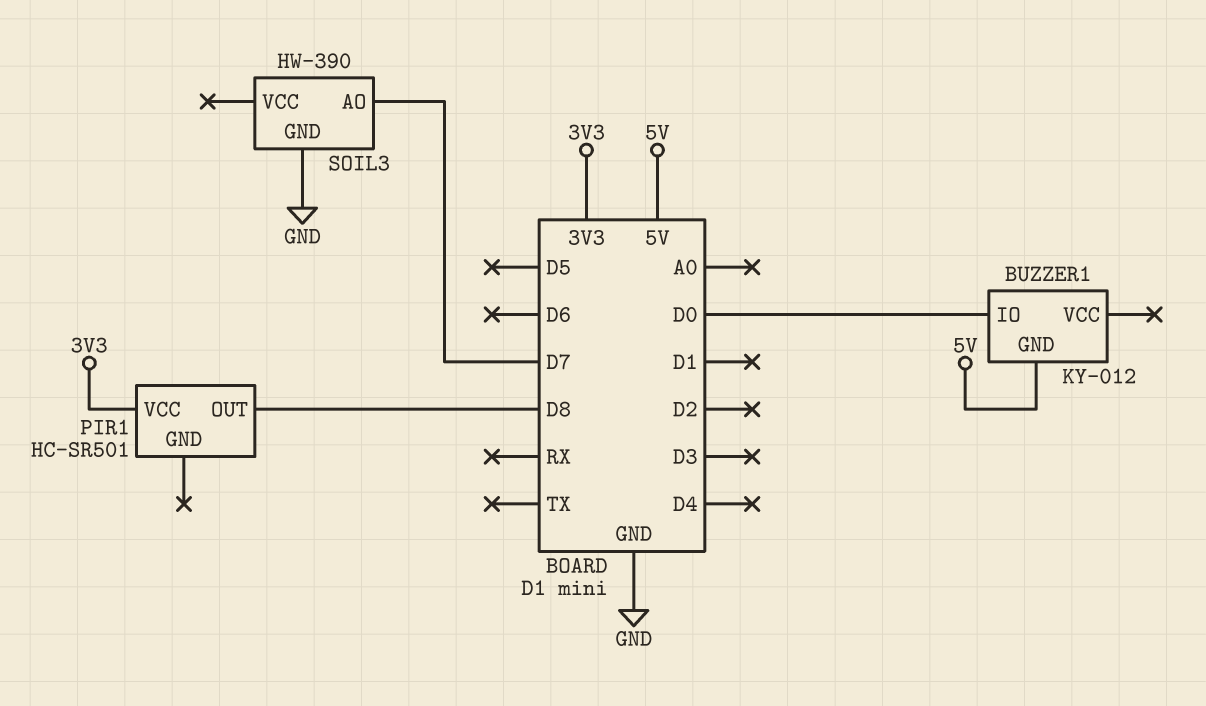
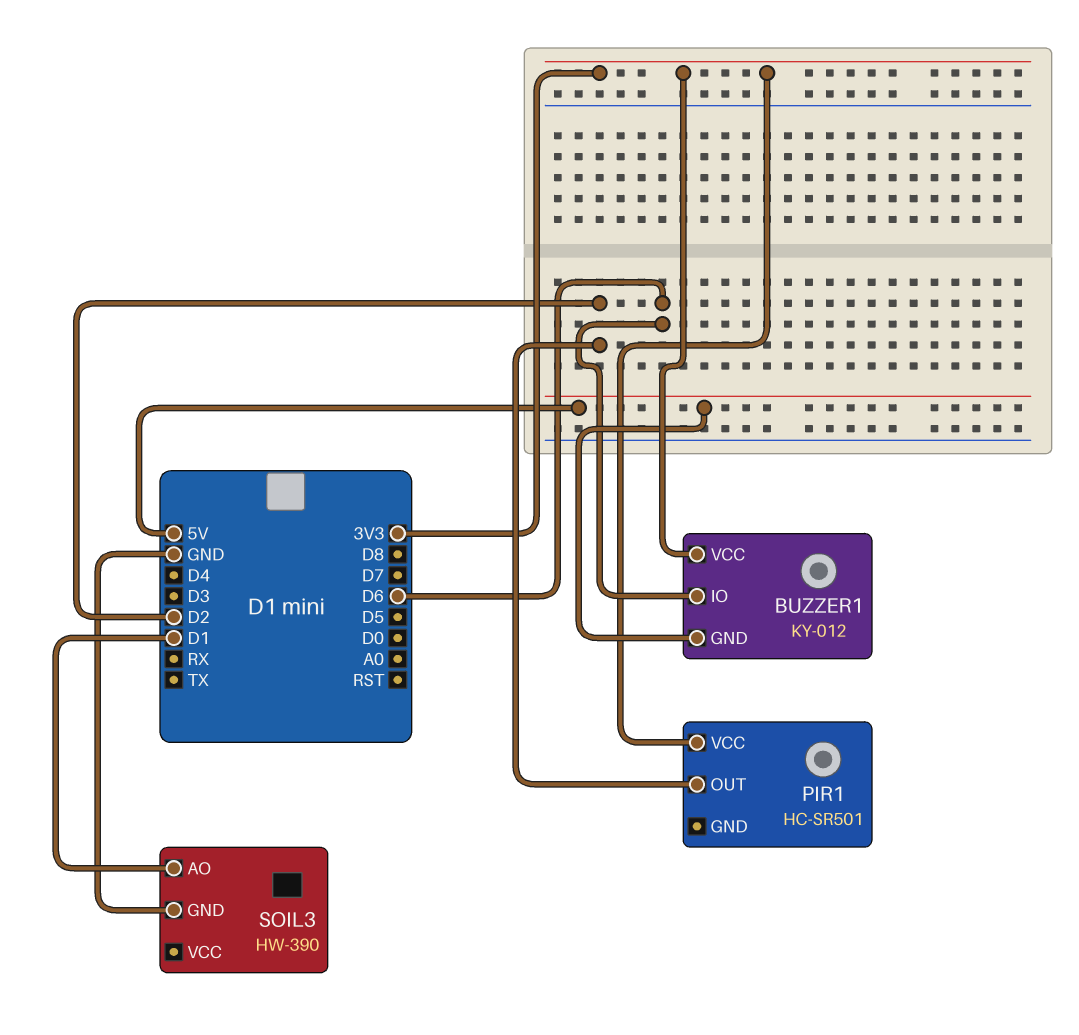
BUZZER1 pin IO: D0 -> D6
BUZZER1 pin VCC: none -> 3V3
PIR1 pin OUT: D8 -> D2
SOIL3 pin AO: D7 -> D1

